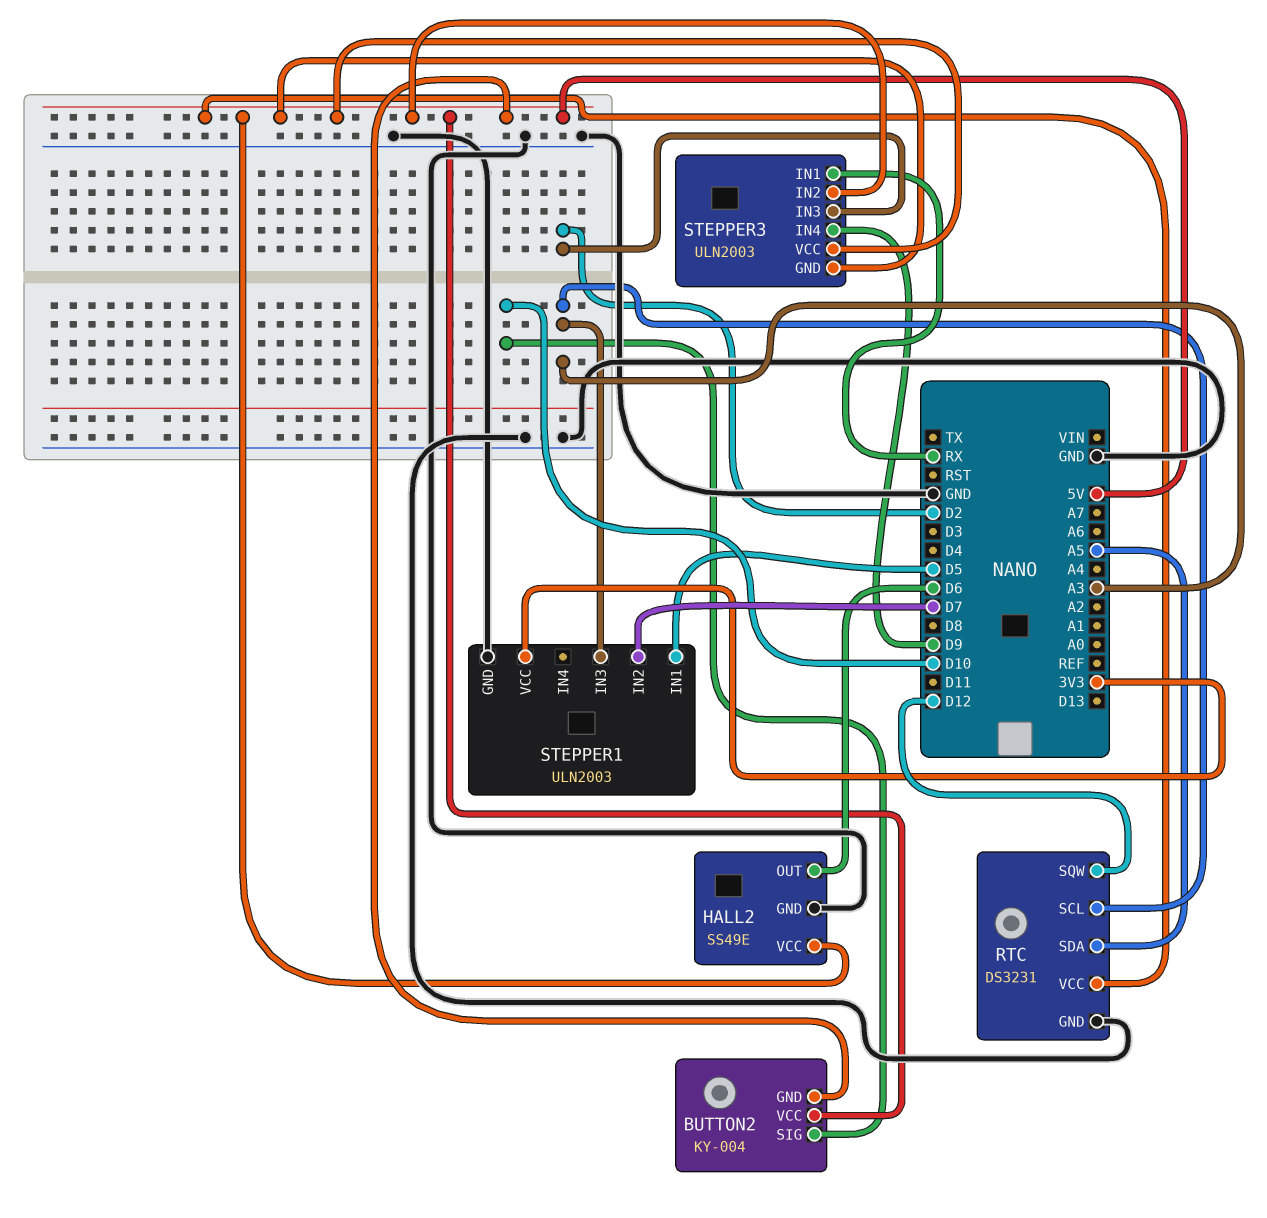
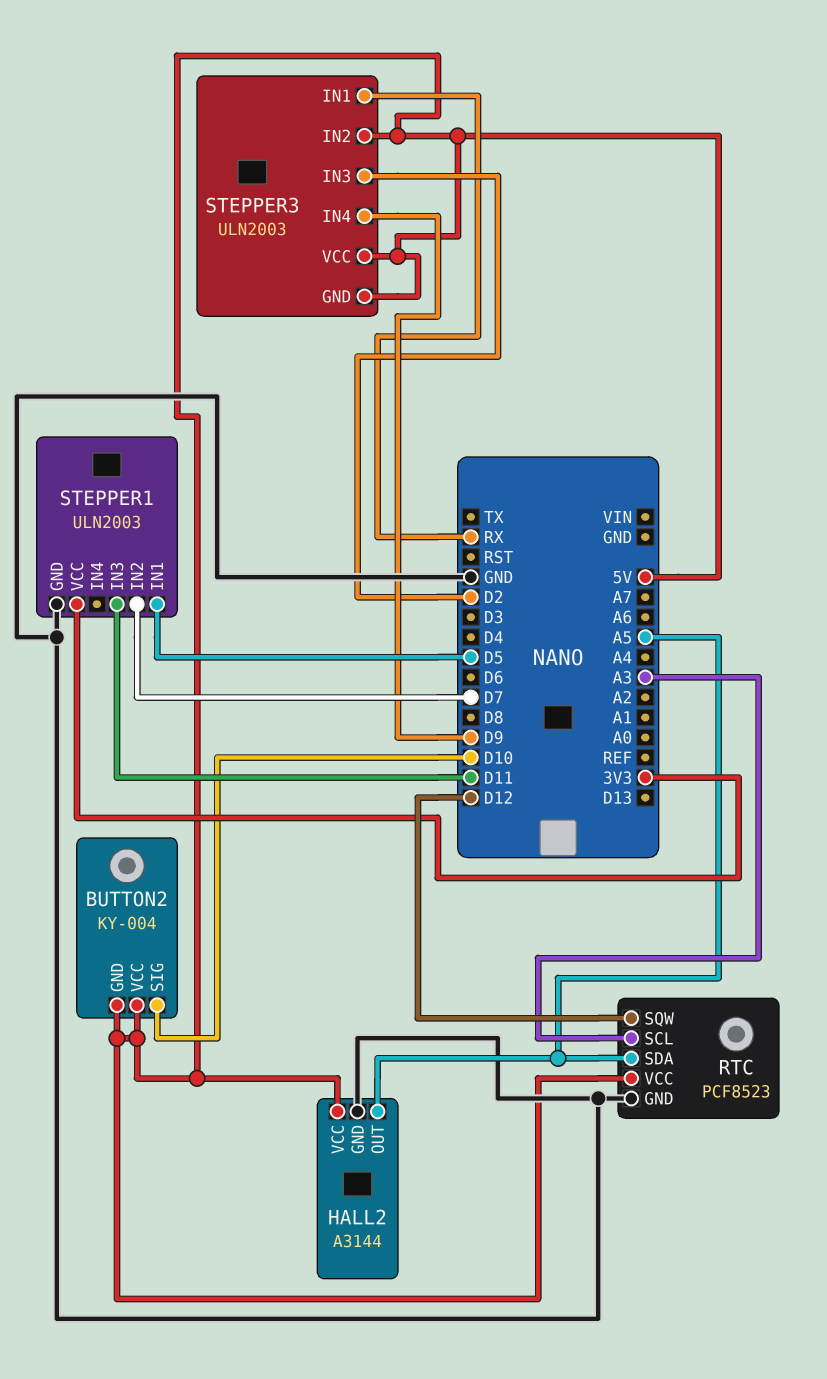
HALL2: SS49E -> A3144
HALL2 pin OUT: D6 -> A5
RTC: DS3231 -> PCF8523
STEPPER1 pin IN3: A3 -> D11

